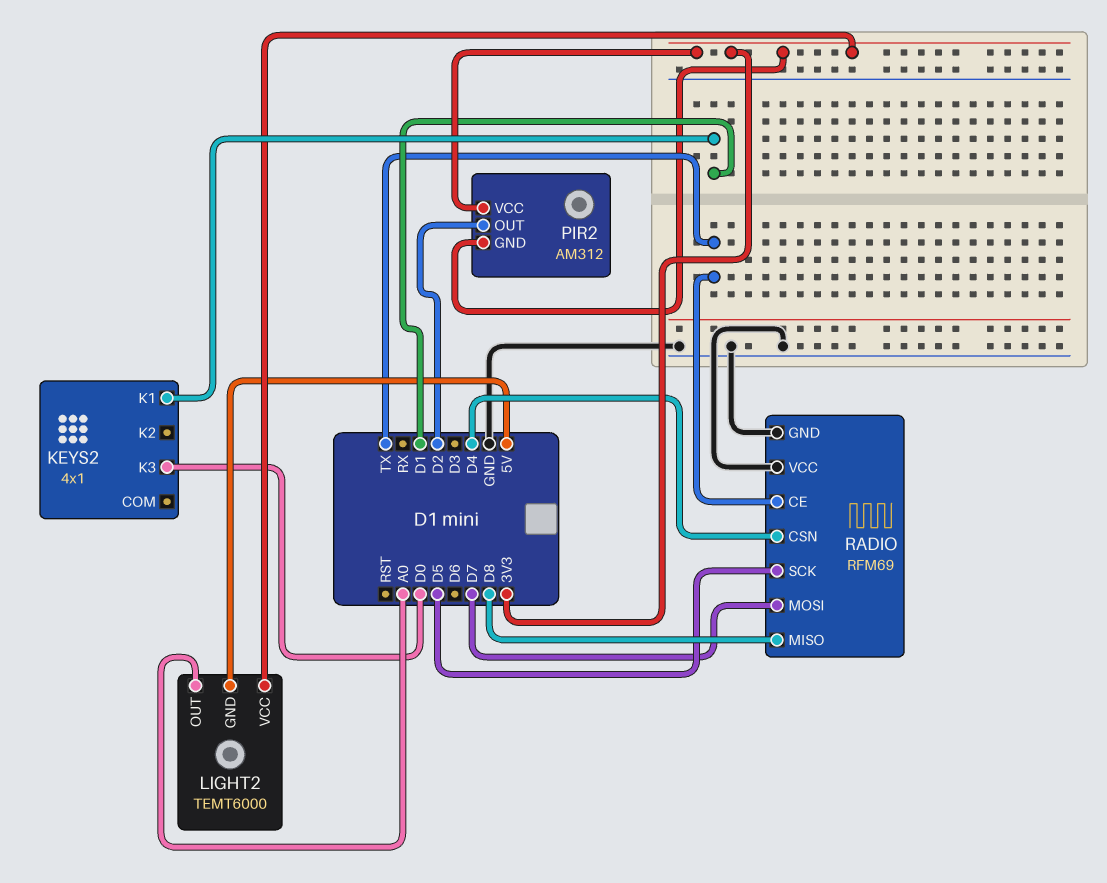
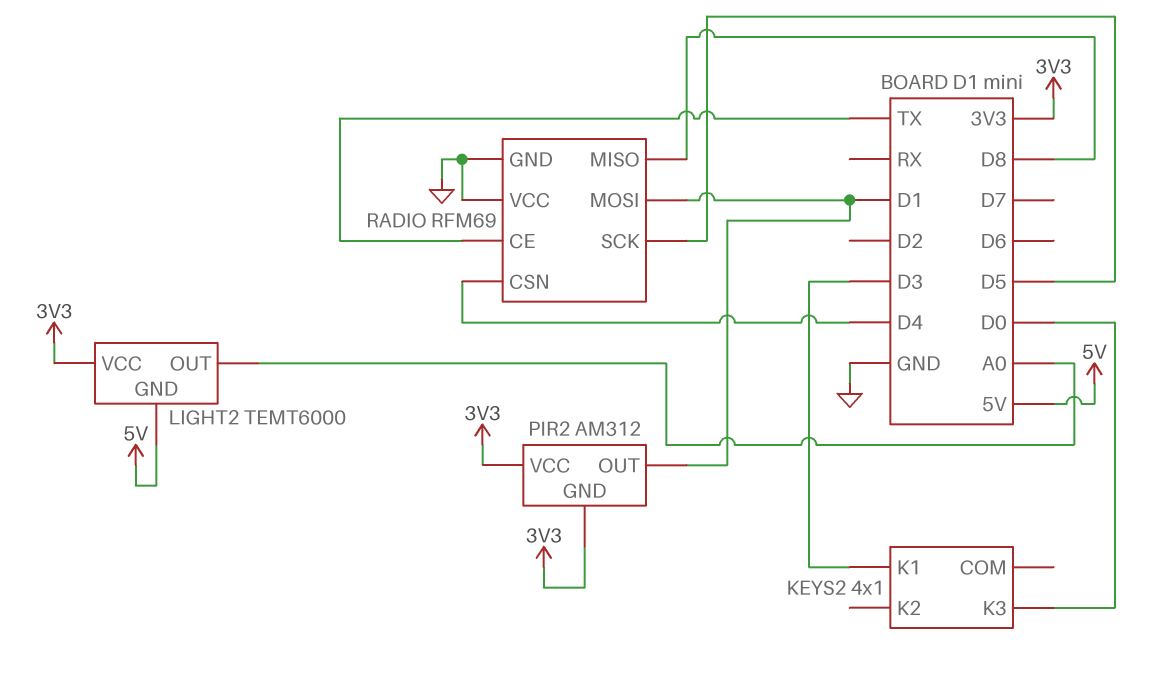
KEYS2 pin K1: D1 -> D3
PIR2 pin OUT: D2 -> D1
RADIO pin MOSI: D7 -> D1

